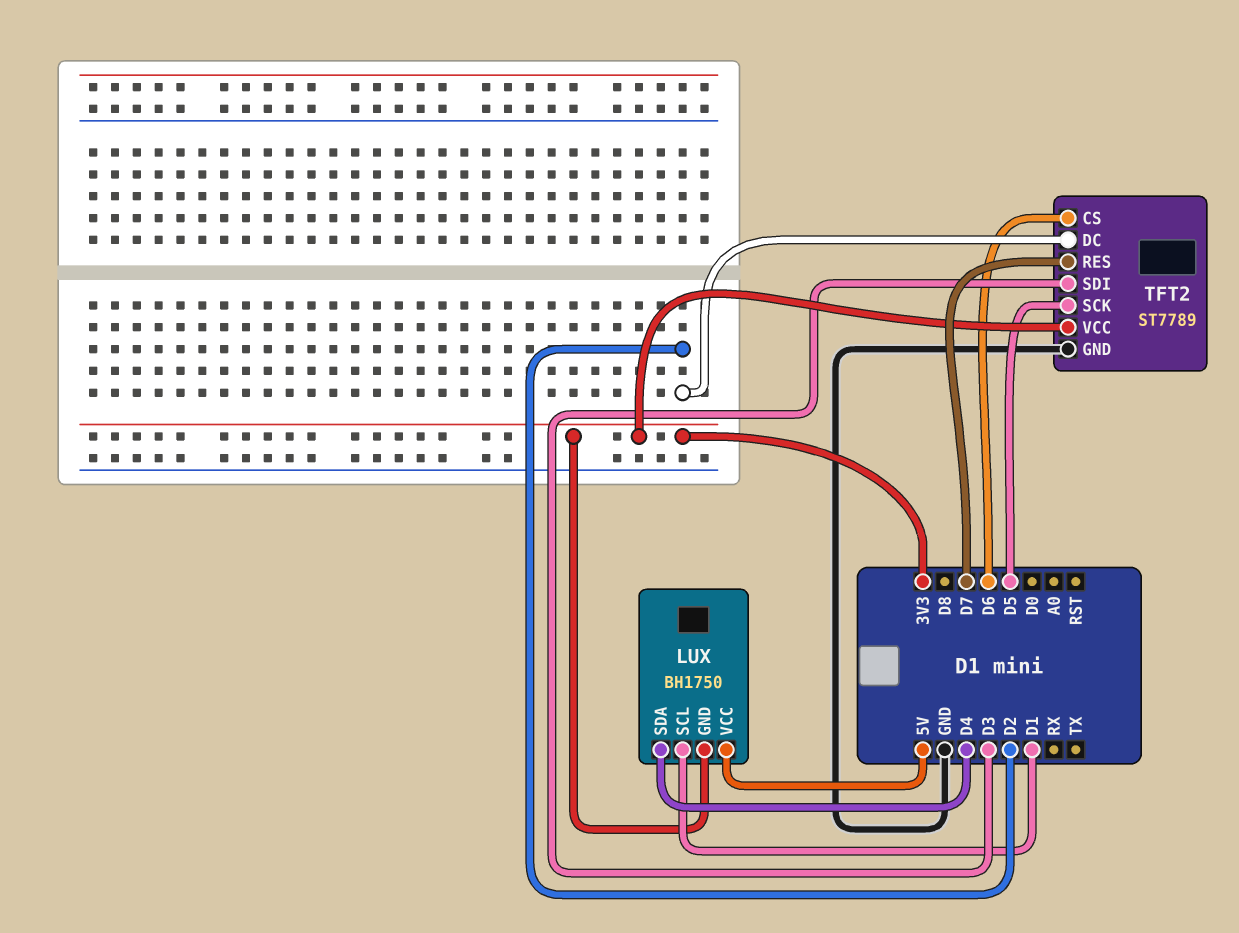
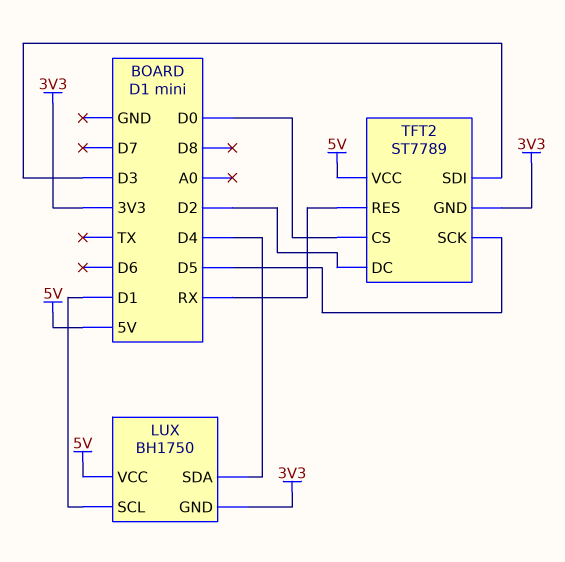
TFT2 pin CS: D6 -> D0
TFT2 pin GND: GND -> 3V3
TFT2 pin RES: D7 -> RX
TFT2 pin VCC: 3V3 -> 5V

